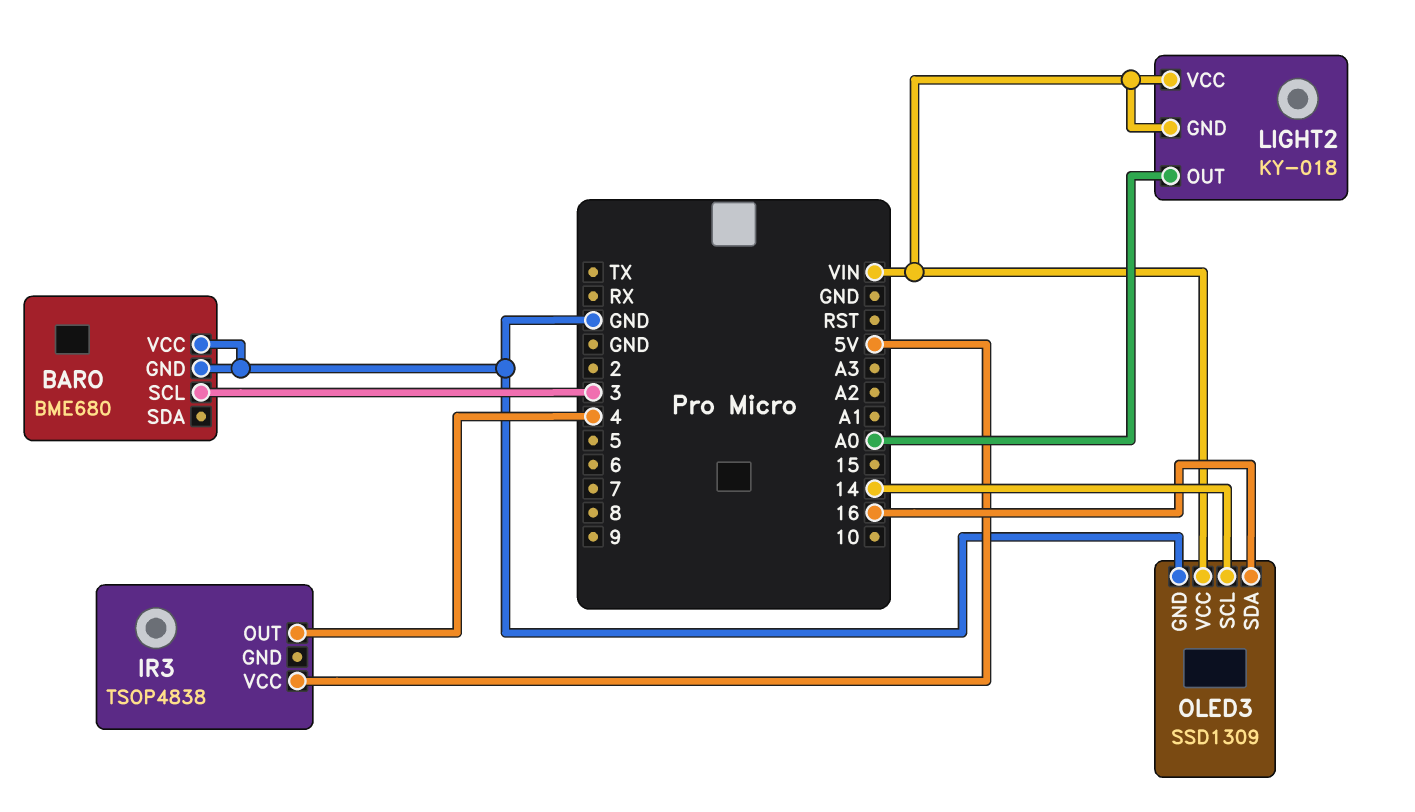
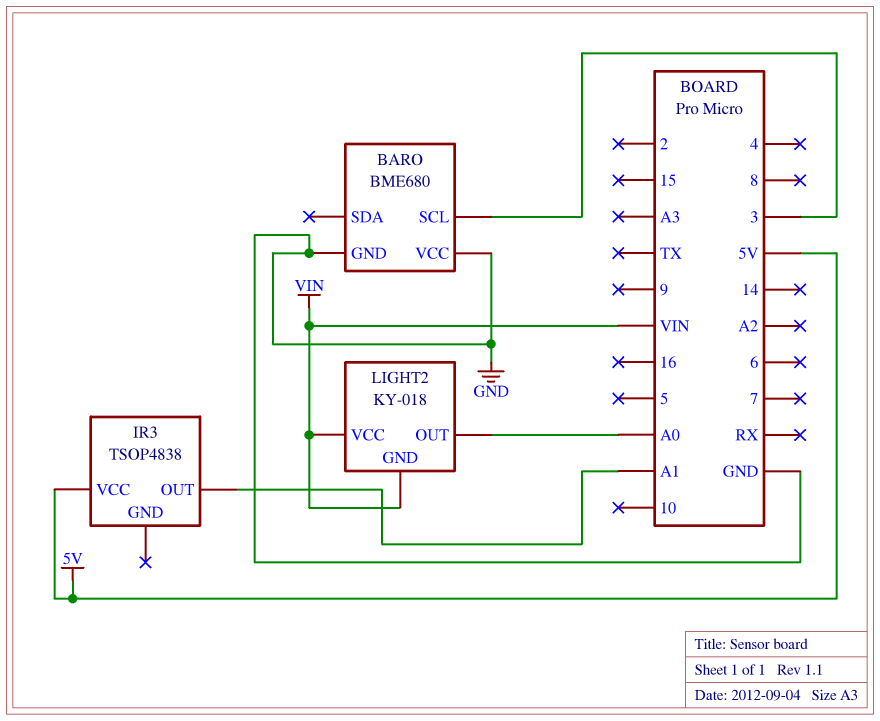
IR3 pin OUT: 4 -> A1
OLED3: SSD1309 -> none
OLED3 pin GND: GND -> none
OLED3 pin SCL: 14 -> none
OLED3 pin SDA: 16 -> none
OLED3 pin VCC: VIN -> none

